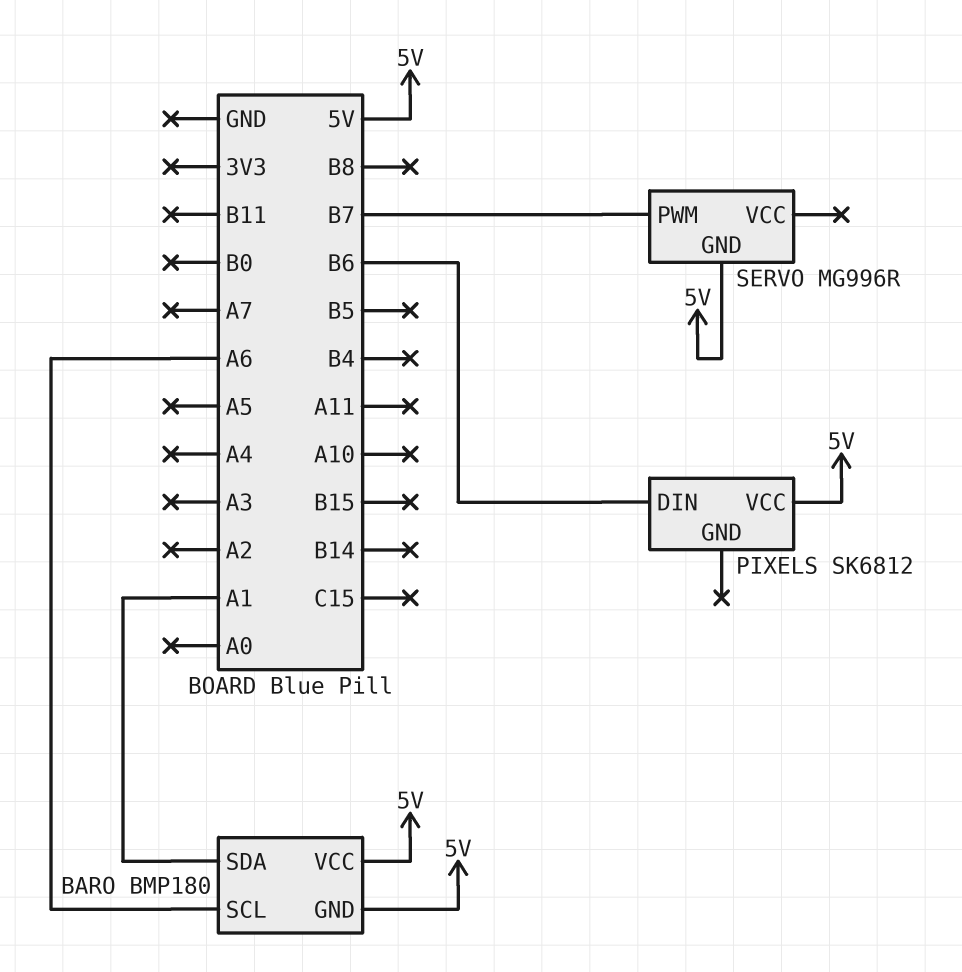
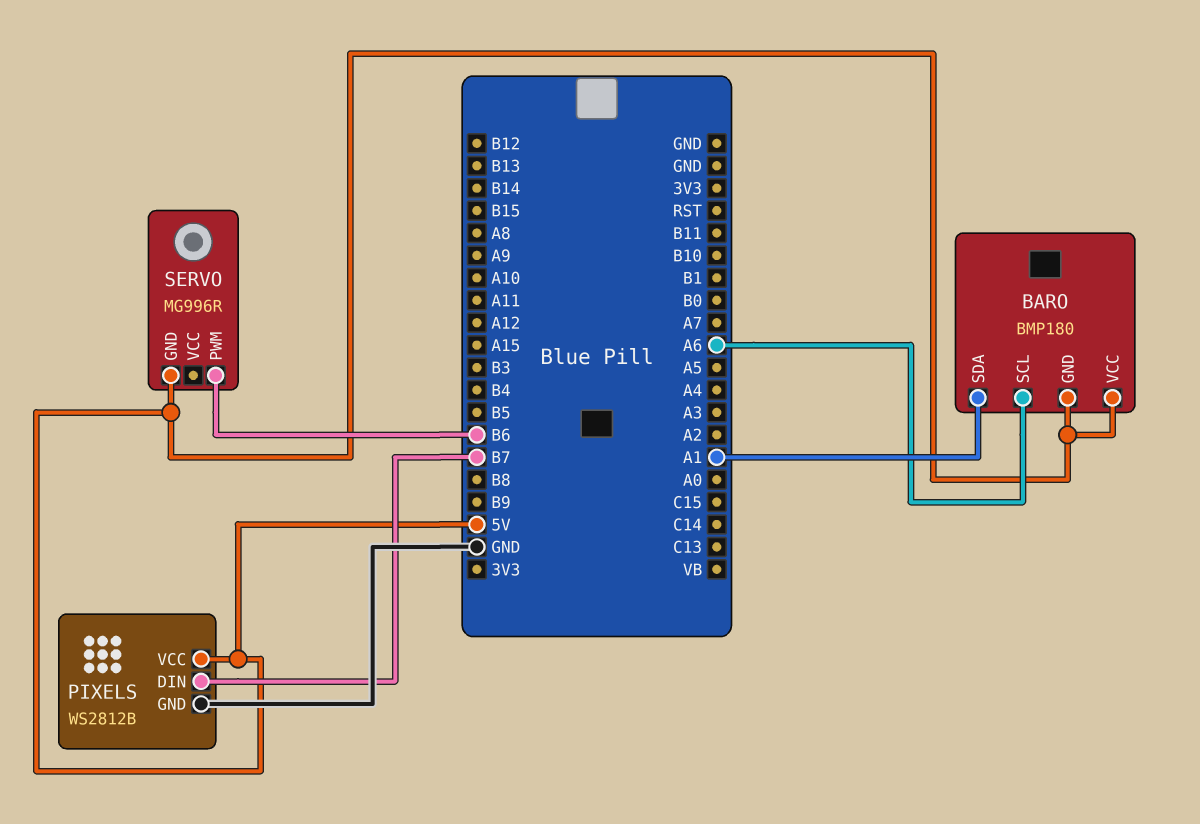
PIXELS: SK6812 -> WS2812B
PIXELS pin DIN: B6 -> B7
PIXELS pin GND: none -> GND
SERVO pin PWM: B7 -> B6

